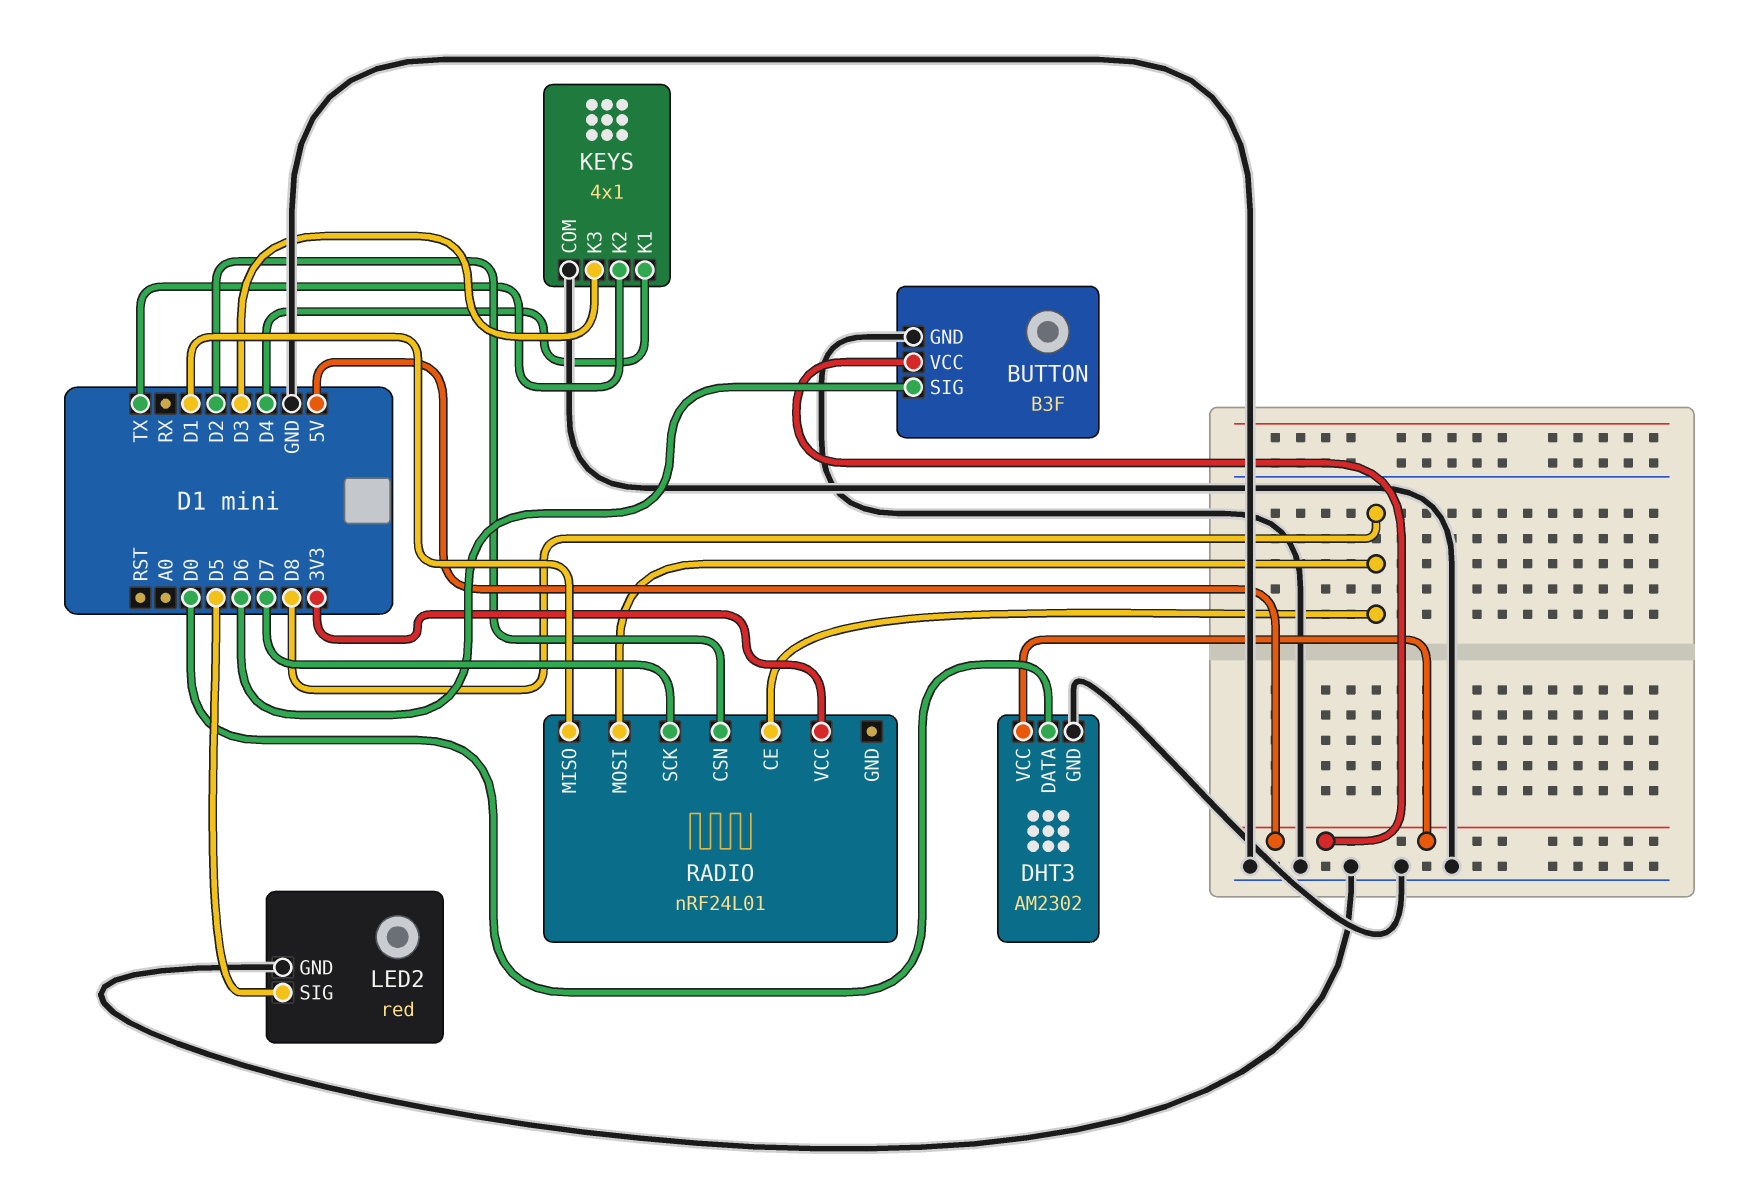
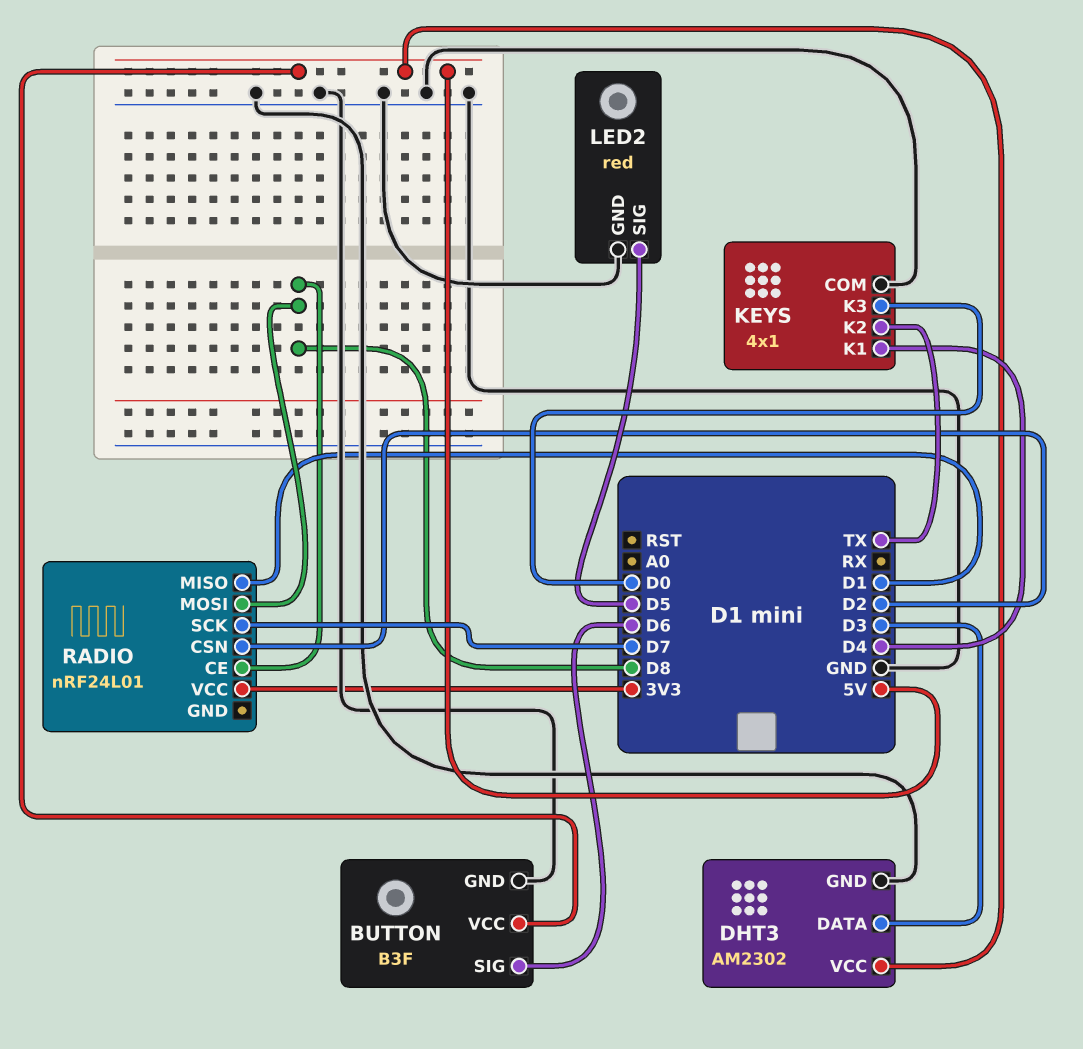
DHT3 pin DATA: D0 -> D3
KEYS pin K3: D3 -> D0

